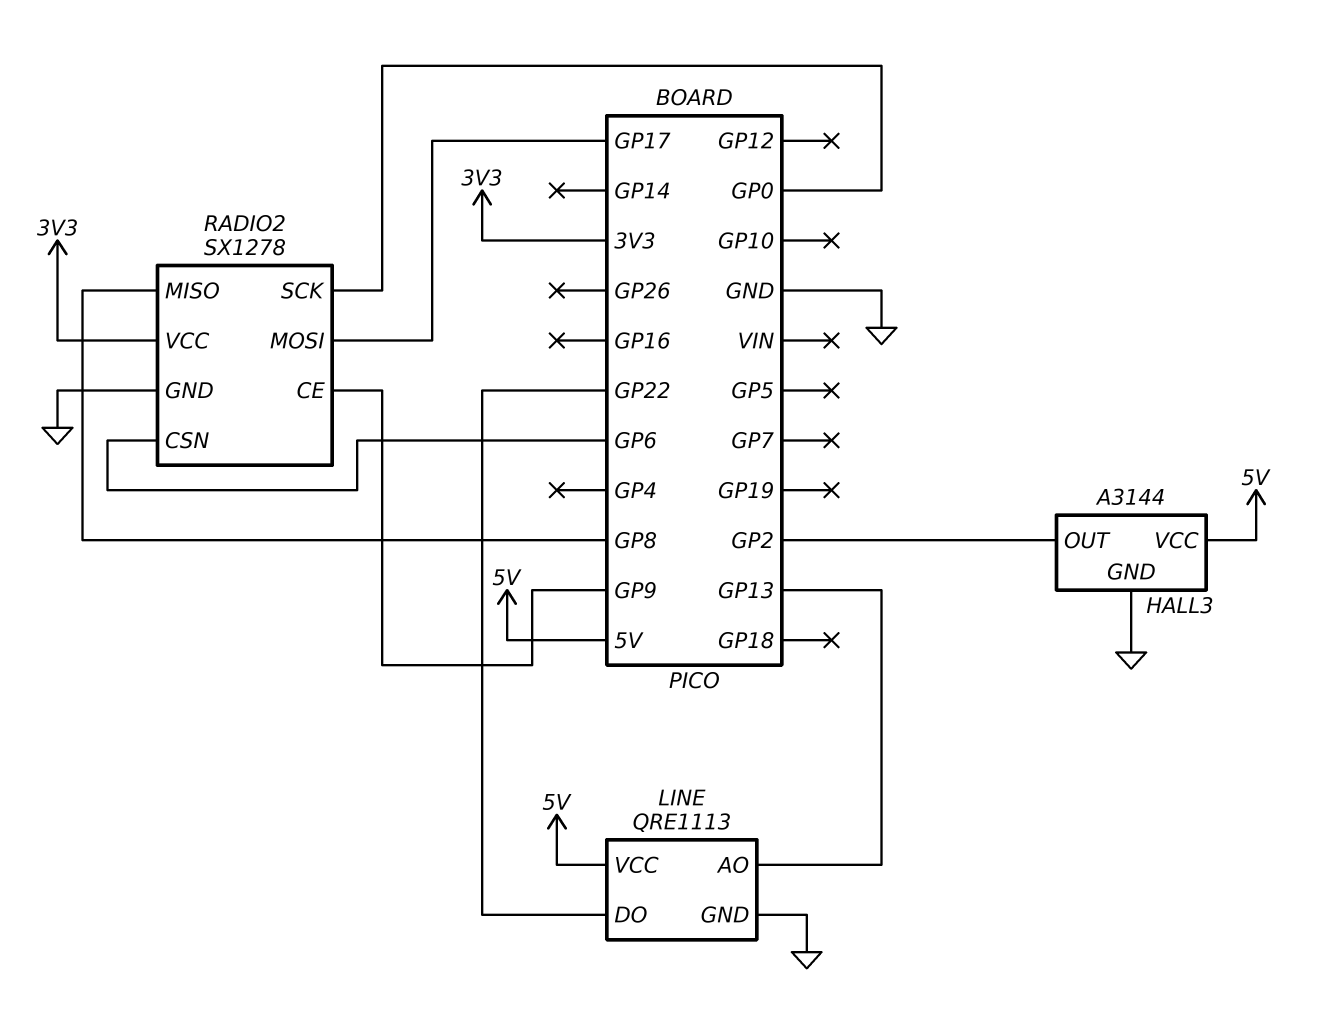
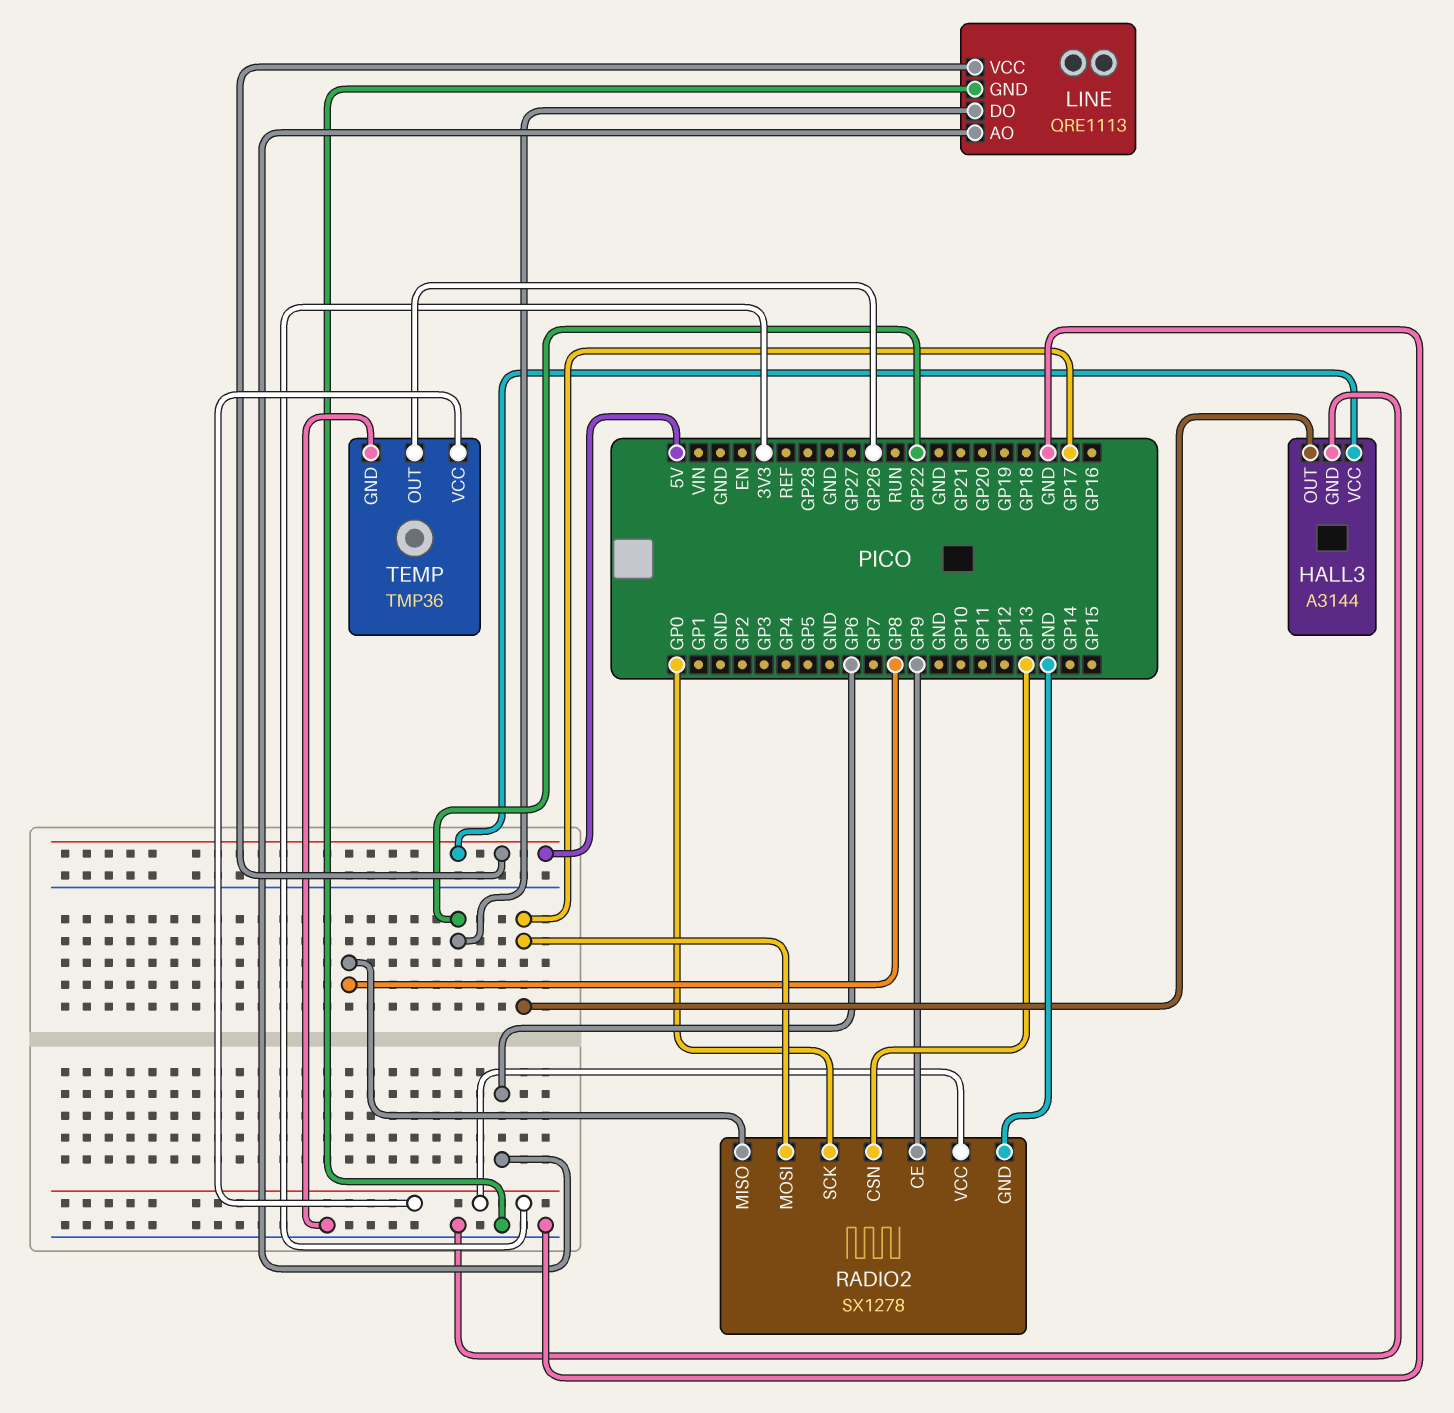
HALL3 pin OUT: GP2 -> GP17
LINE pin AO: GP13 -> GP6
RADIO2 pin CSN: GP6 -> GP13
TEMP: none -> TMP36
TEMP pin GND: none -> GND
TEMP pin OUT: none -> GP26
TEMP pin VCC: none -> 3V3

